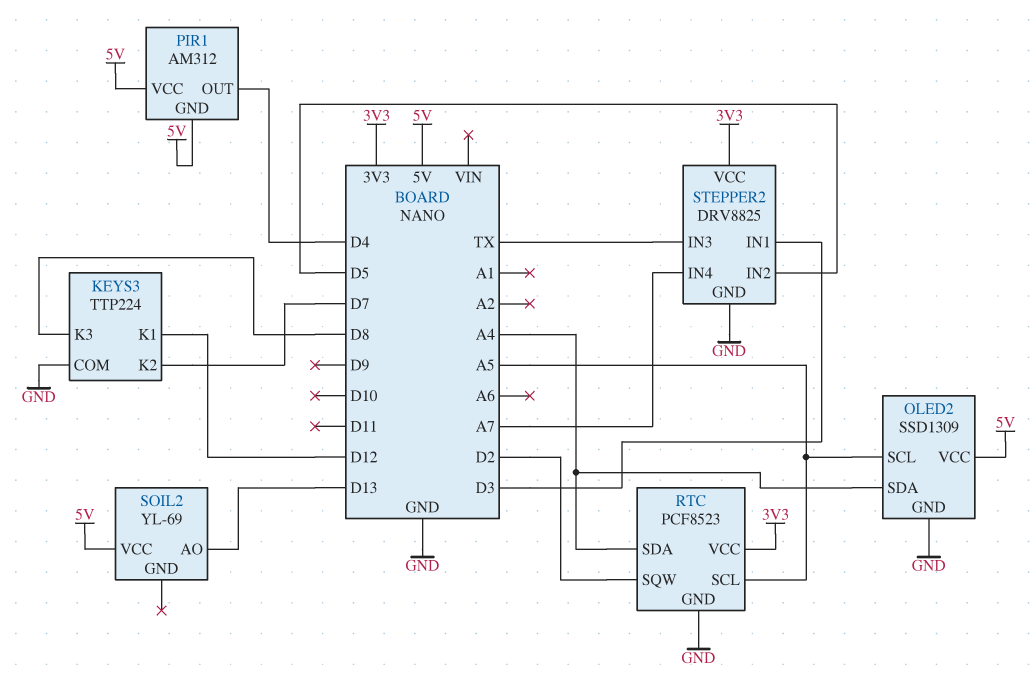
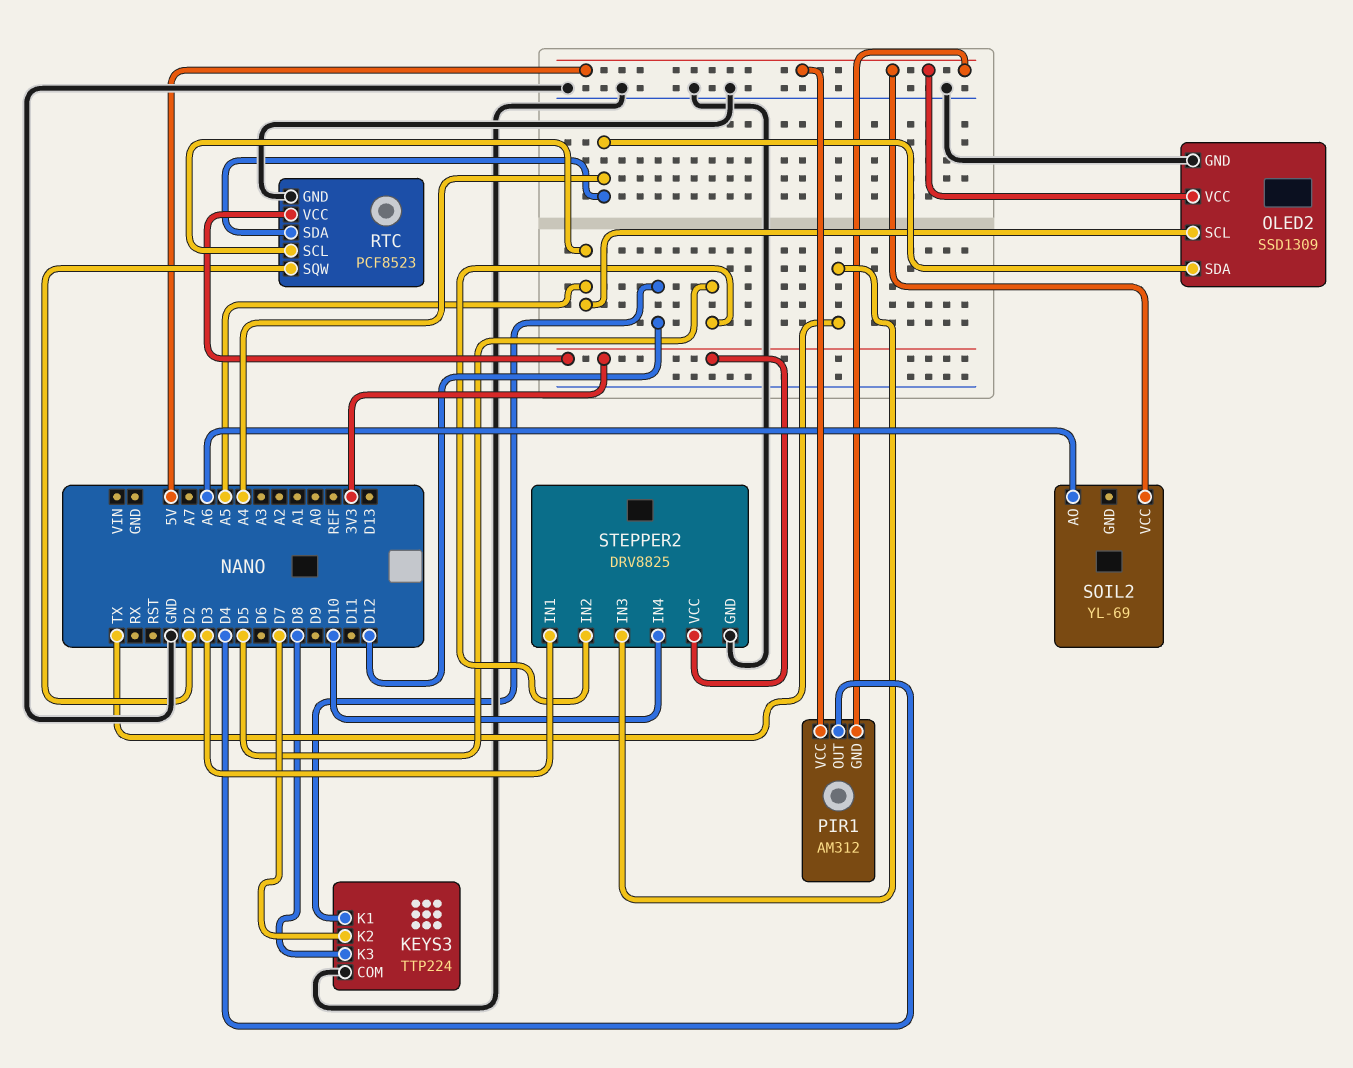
SOIL2 pin AO: D13 -> A6
STEPPER2 pin IN4: A7 -> D10

